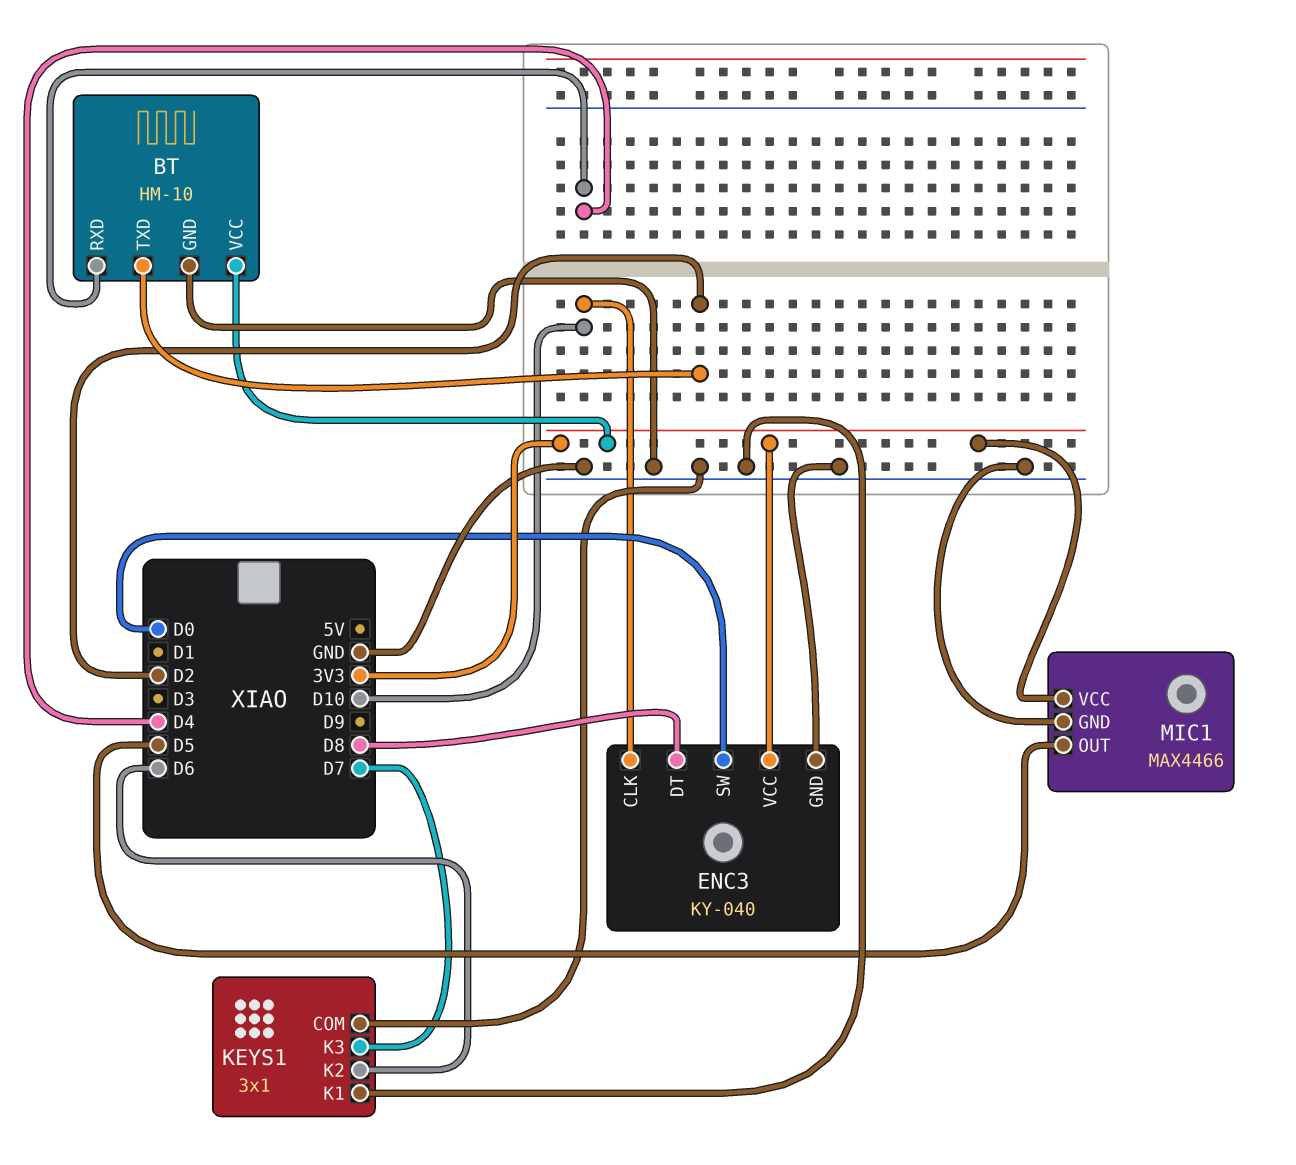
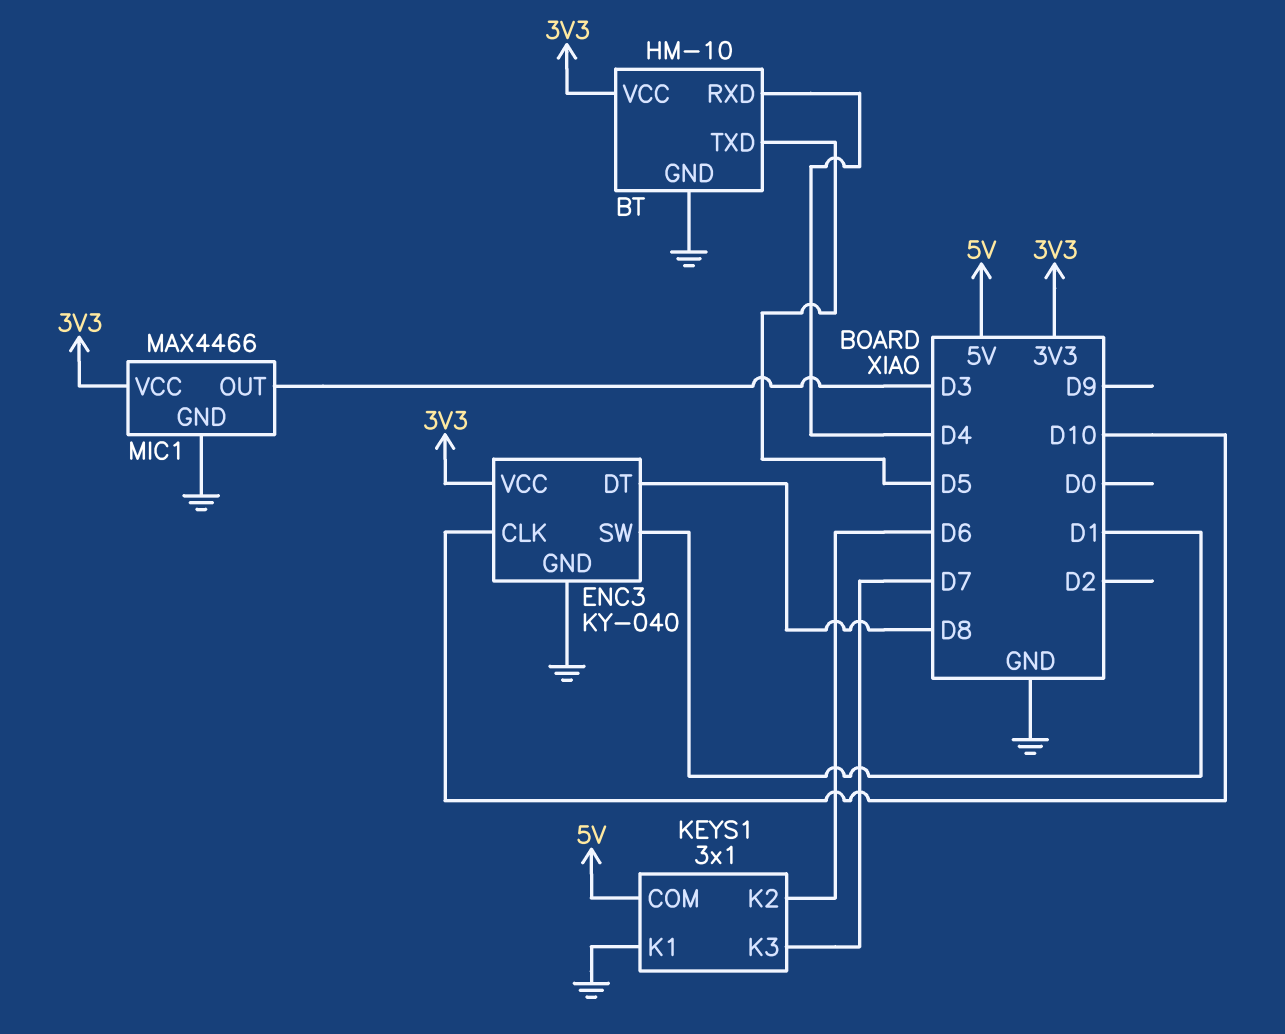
BT pin TXD: D2 -> D5
ENC3 pin SW: D0 -> D1
KEYS1 pin COM: GND -> 5V
MIC1 pin OUT: D5 -> D3

